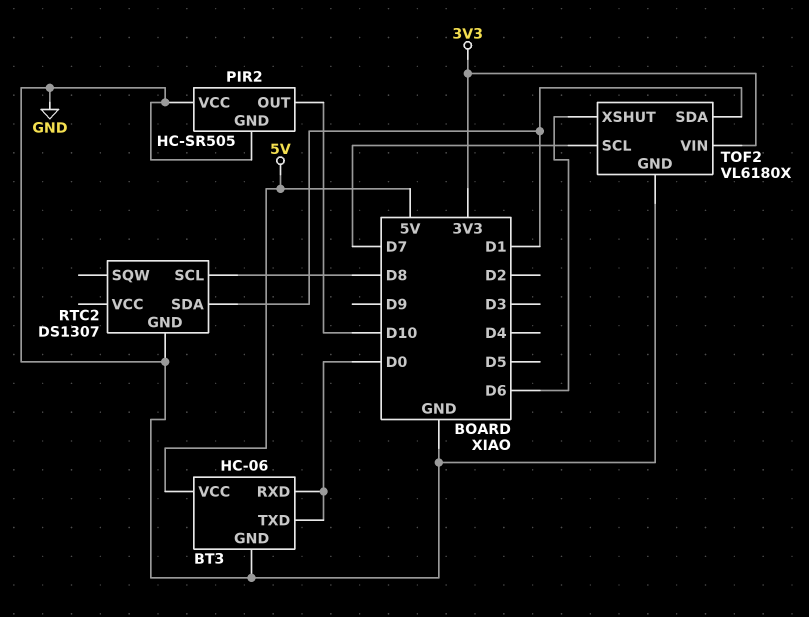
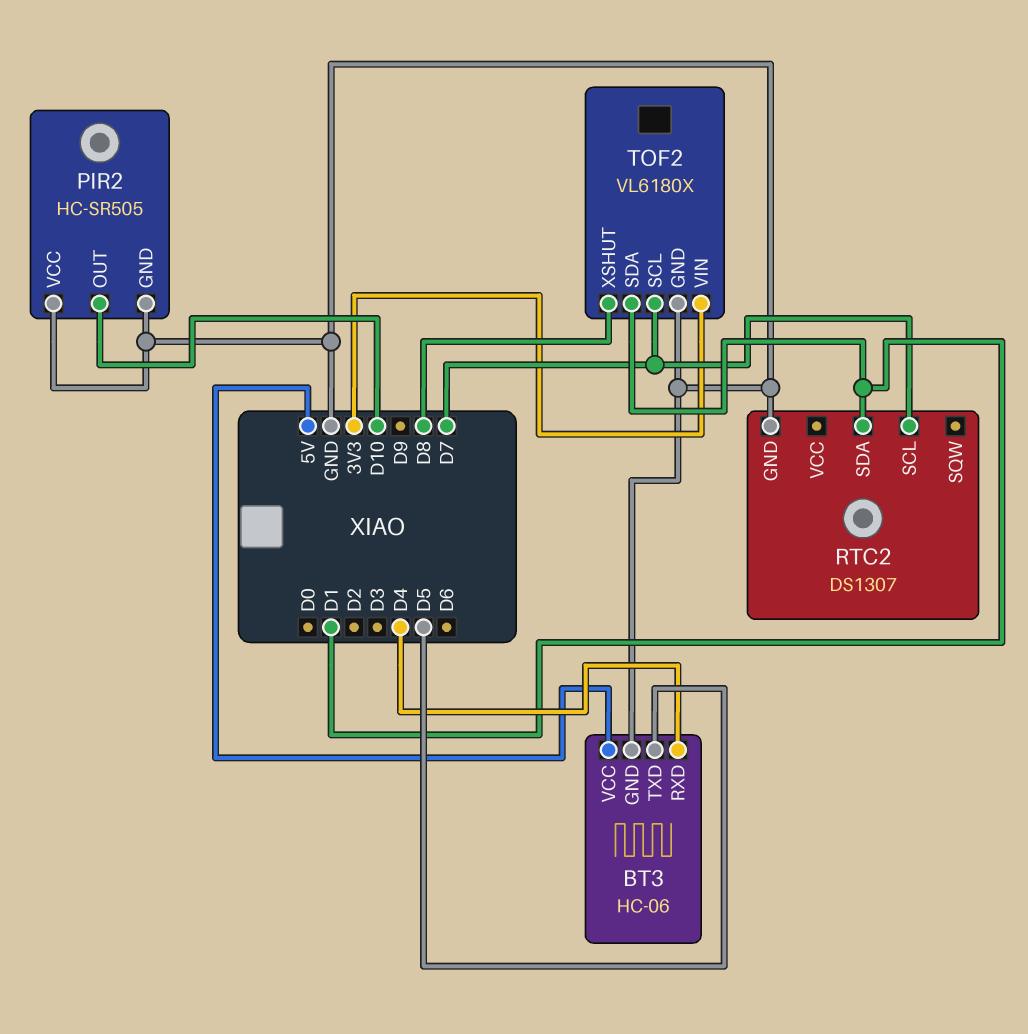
BT3 pin RXD: D0 -> D4
BT3 pin TXD: D0 -> D5
RTC2 pin SCL: D8 -> D7
TOF2 pin XSHUT: D6 -> D8

